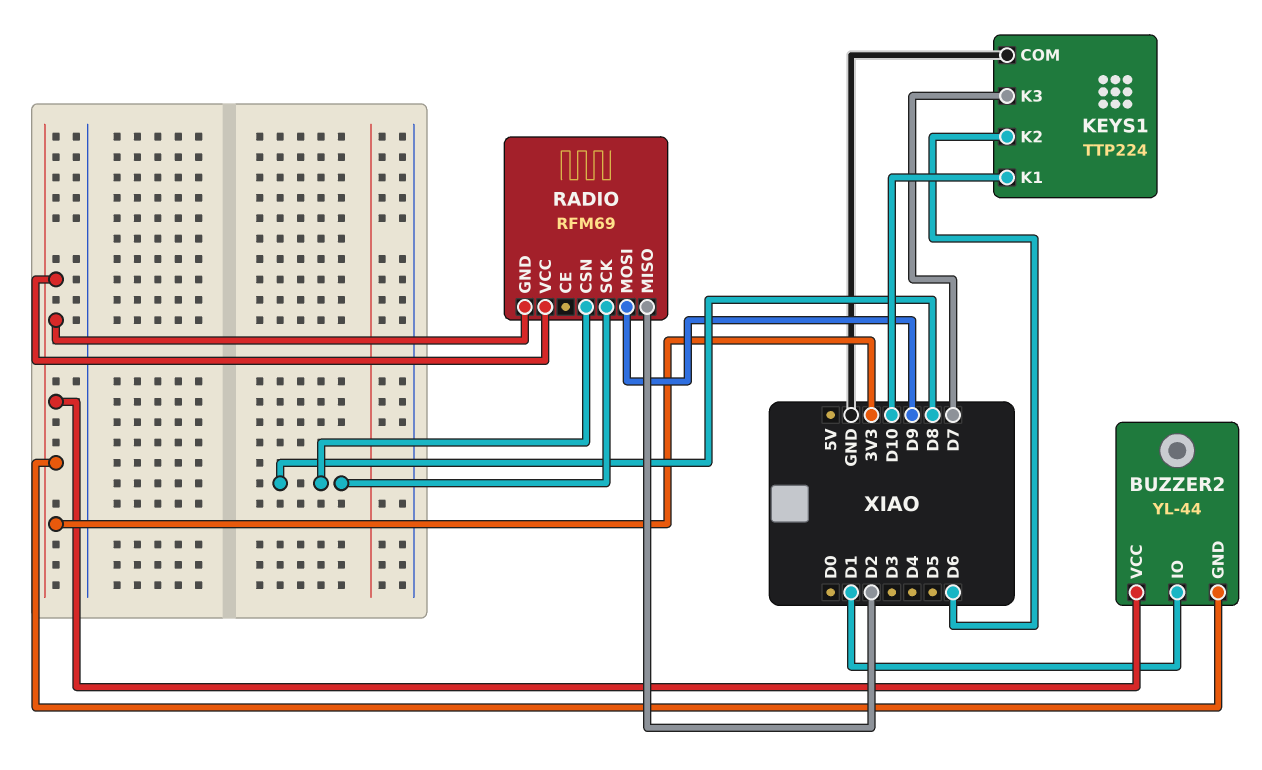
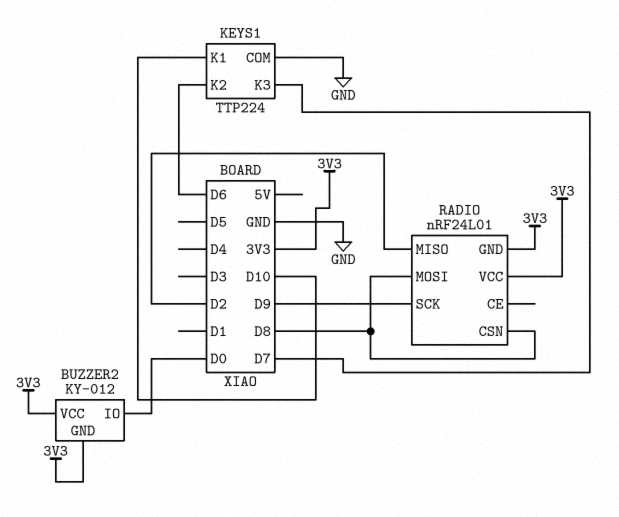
BUZZER2: YL-44 -> KY-012
BUZZER2 pin IO: D1 -> D0
RADIO: RFM69 -> nRF24L01
RADIO pin MOSI: D9 -> D8
RADIO pin SCK: D8 -> D9

